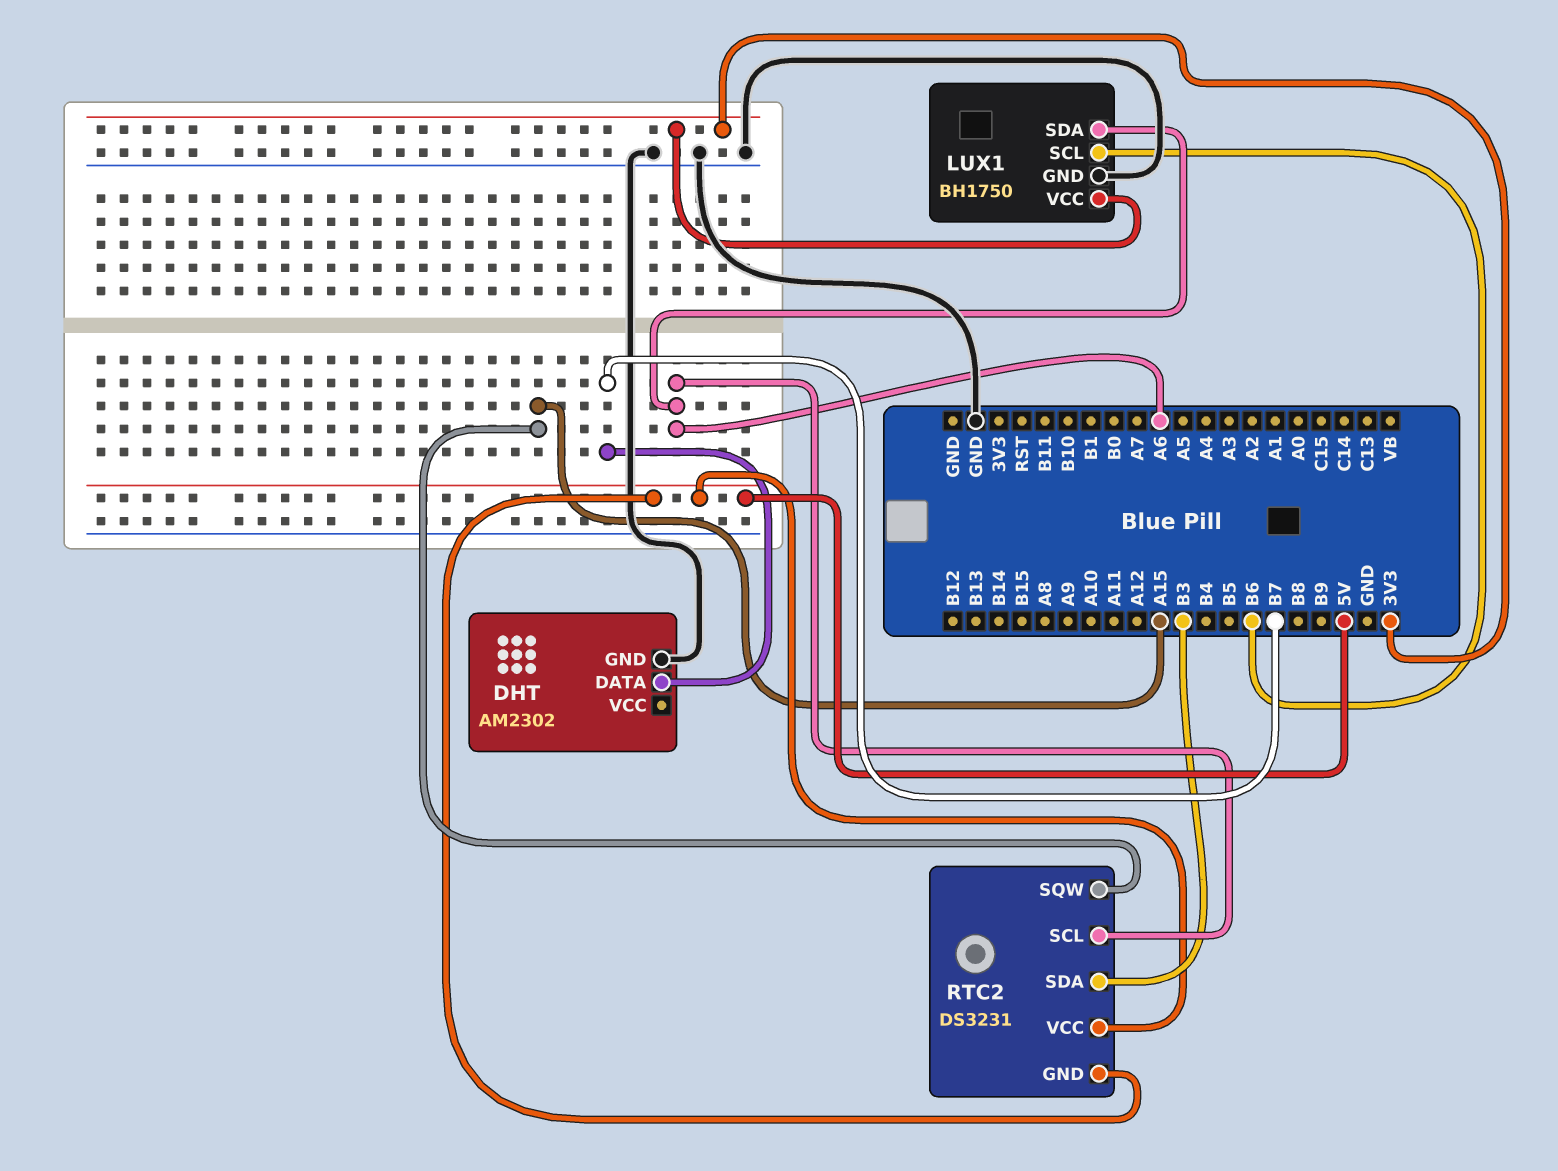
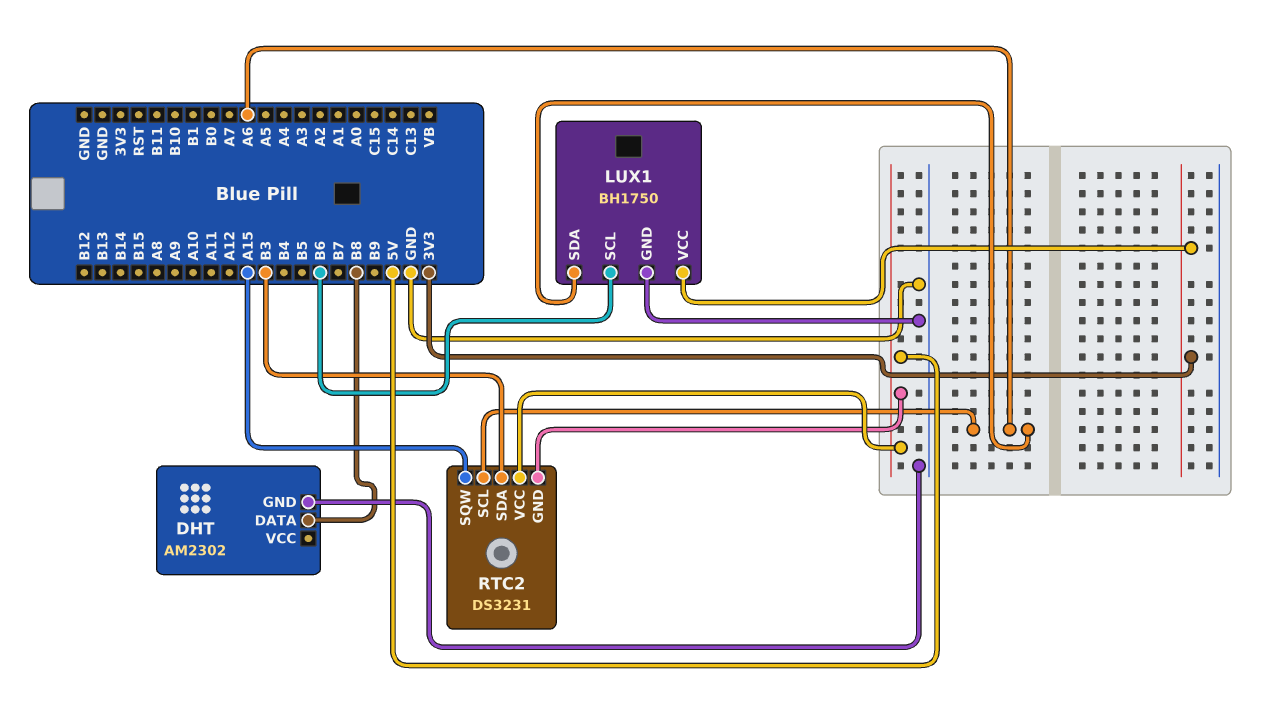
DHT pin DATA: B7 -> B8

